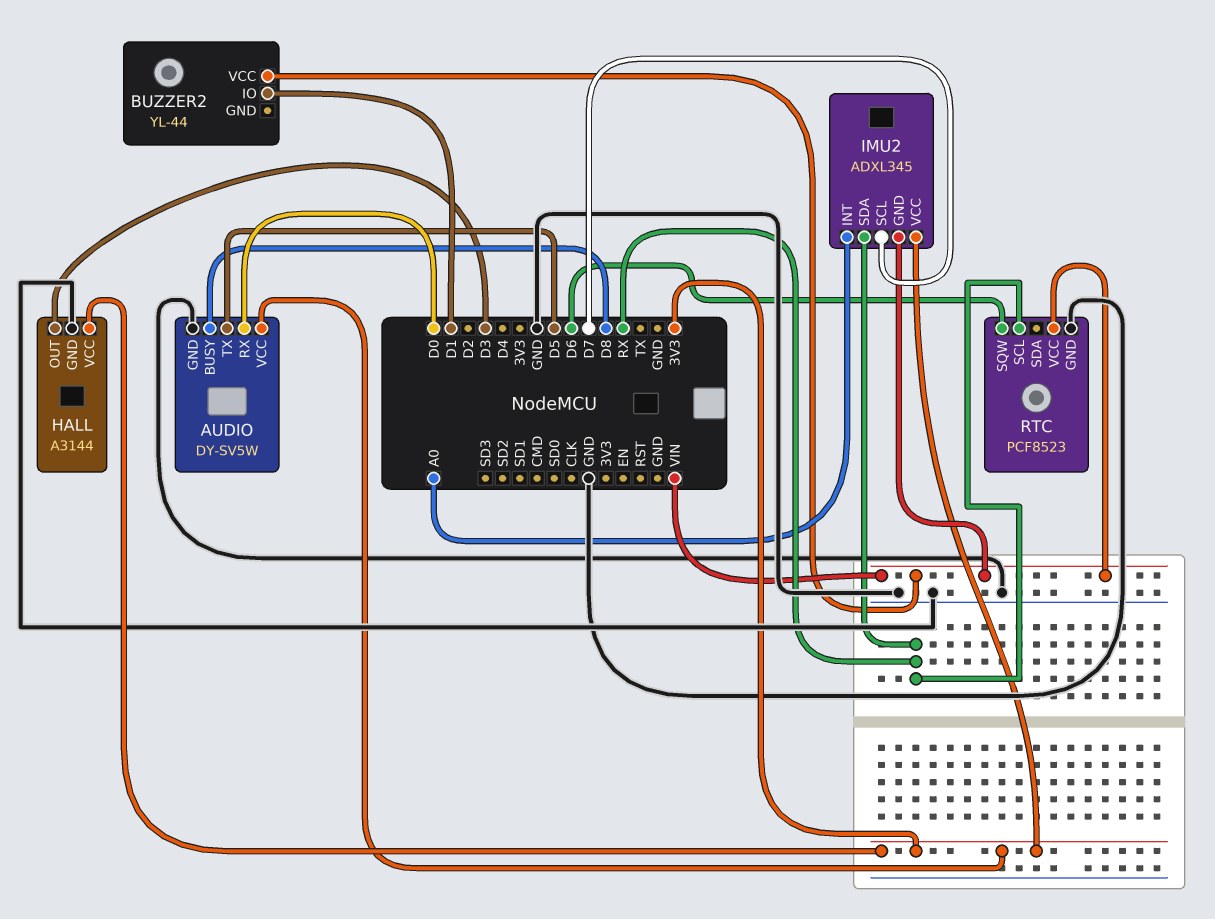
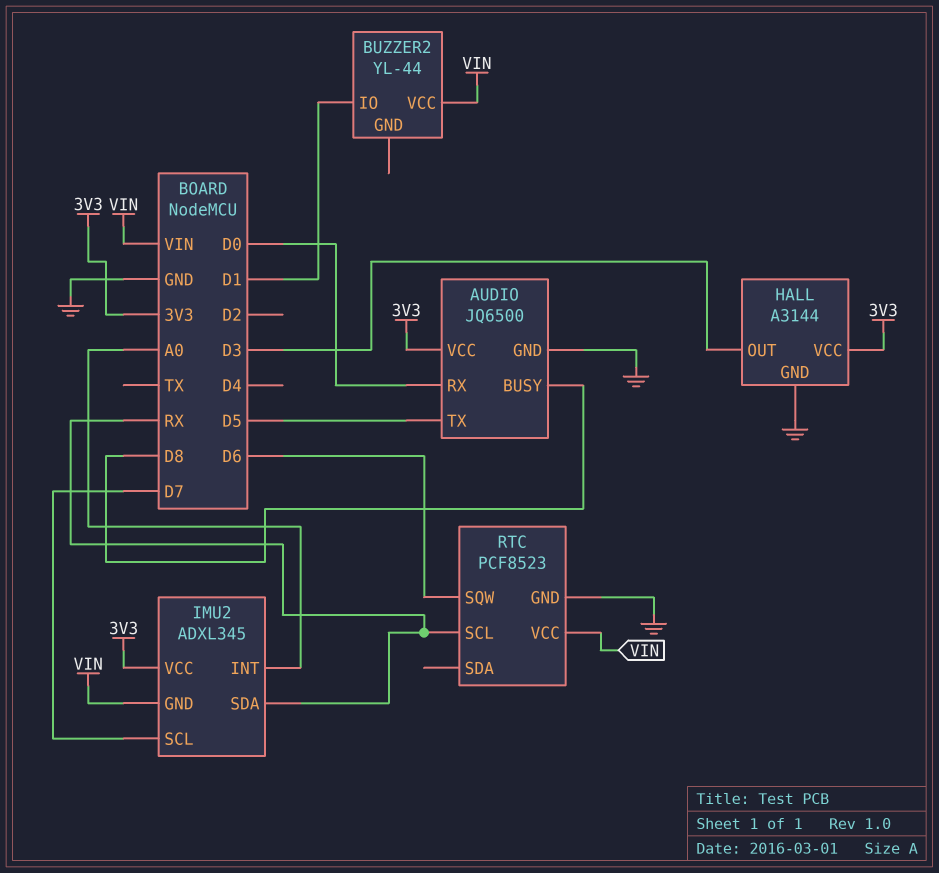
AUDIO: DY-SV5W -> JQ6500

